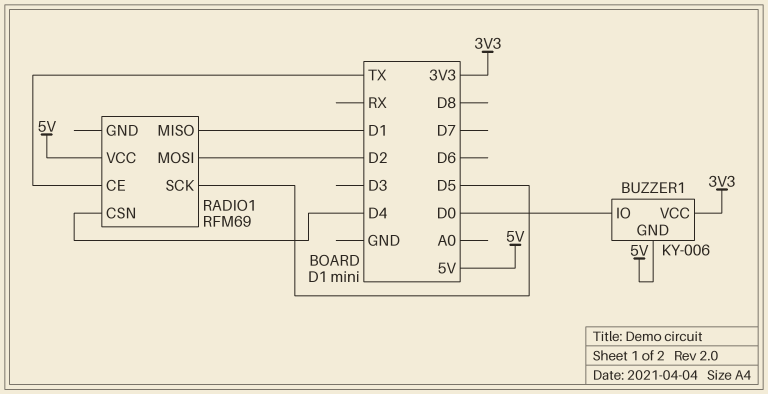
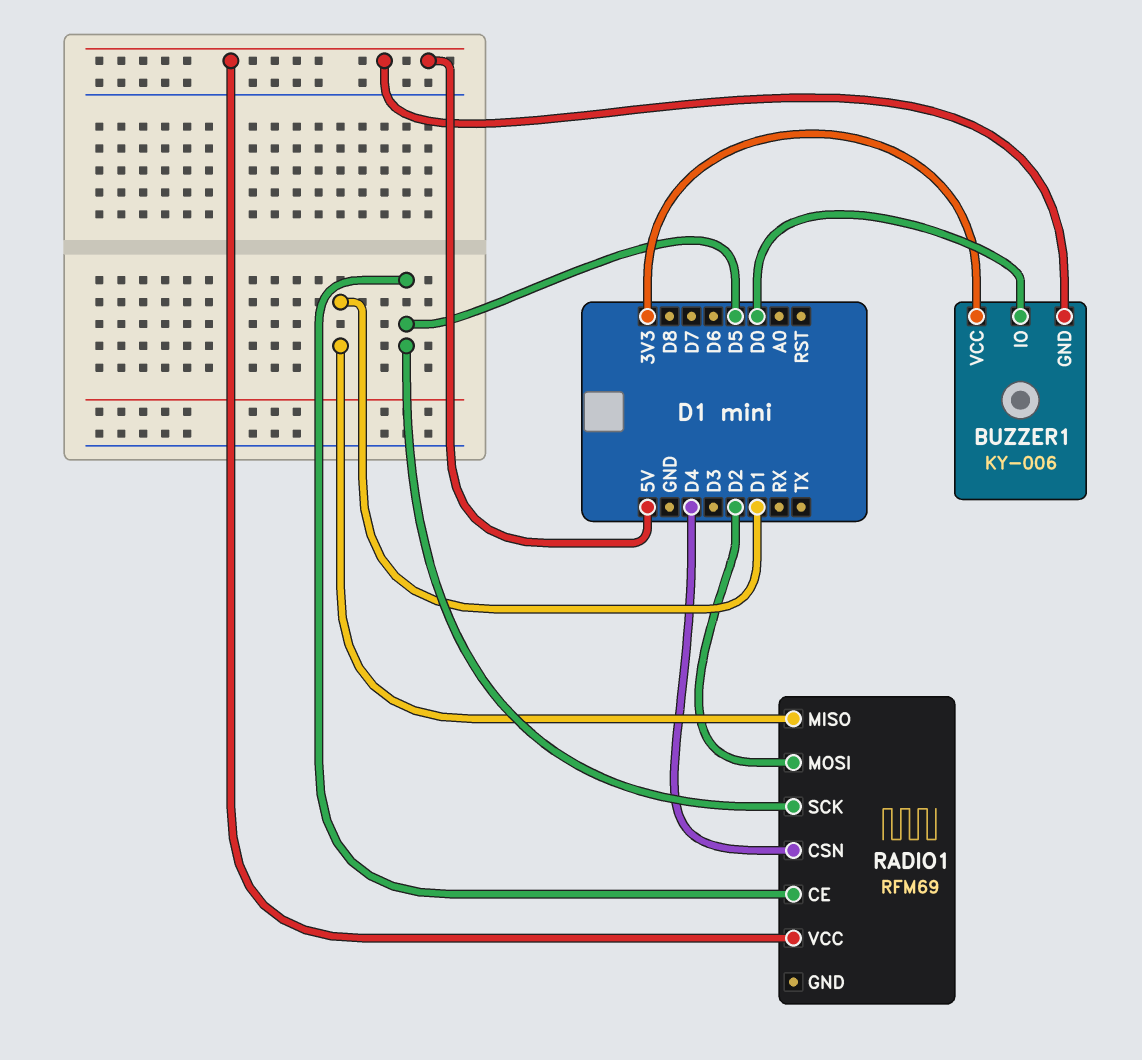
RADIO1 pin CE: TX -> D5

